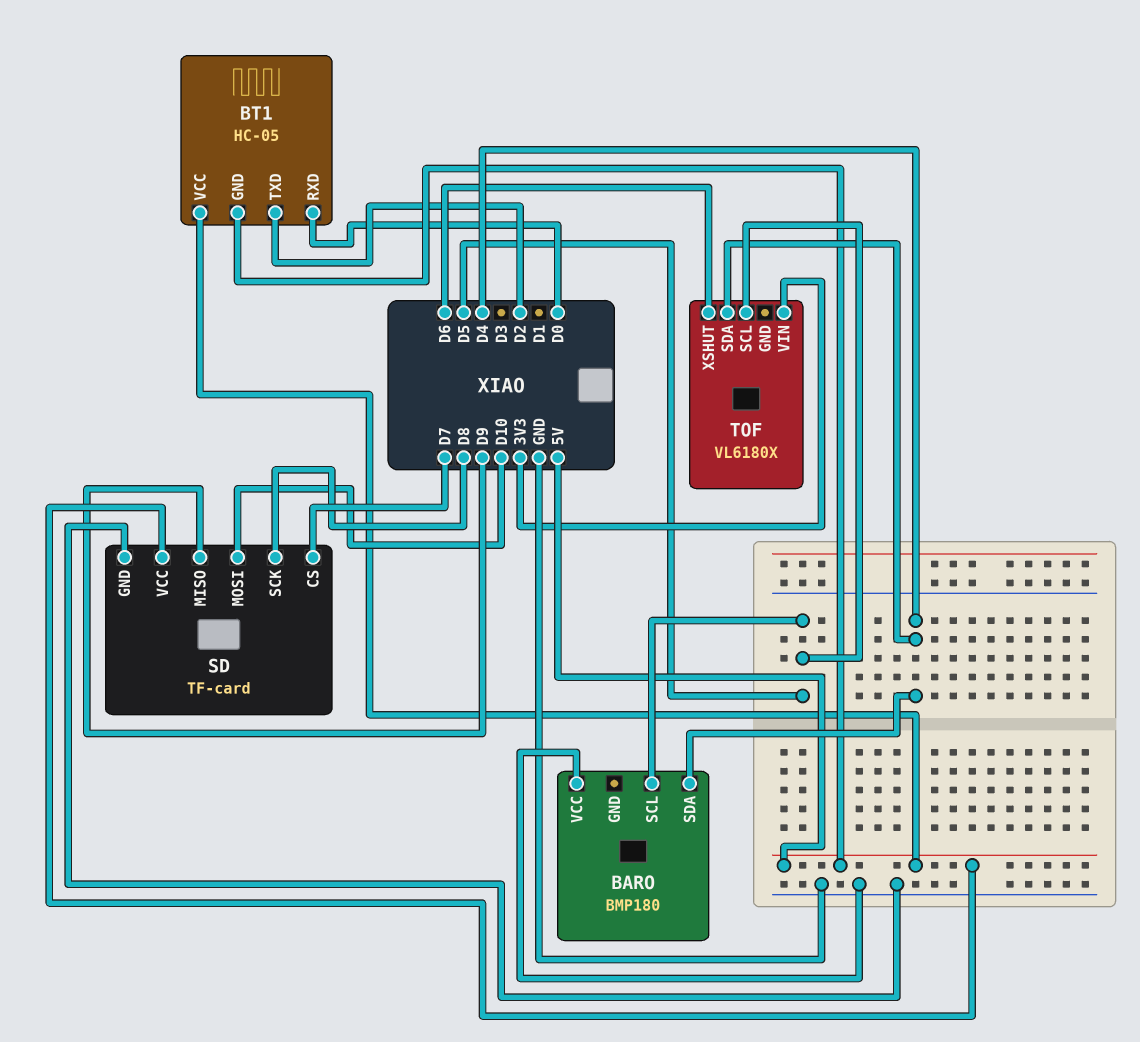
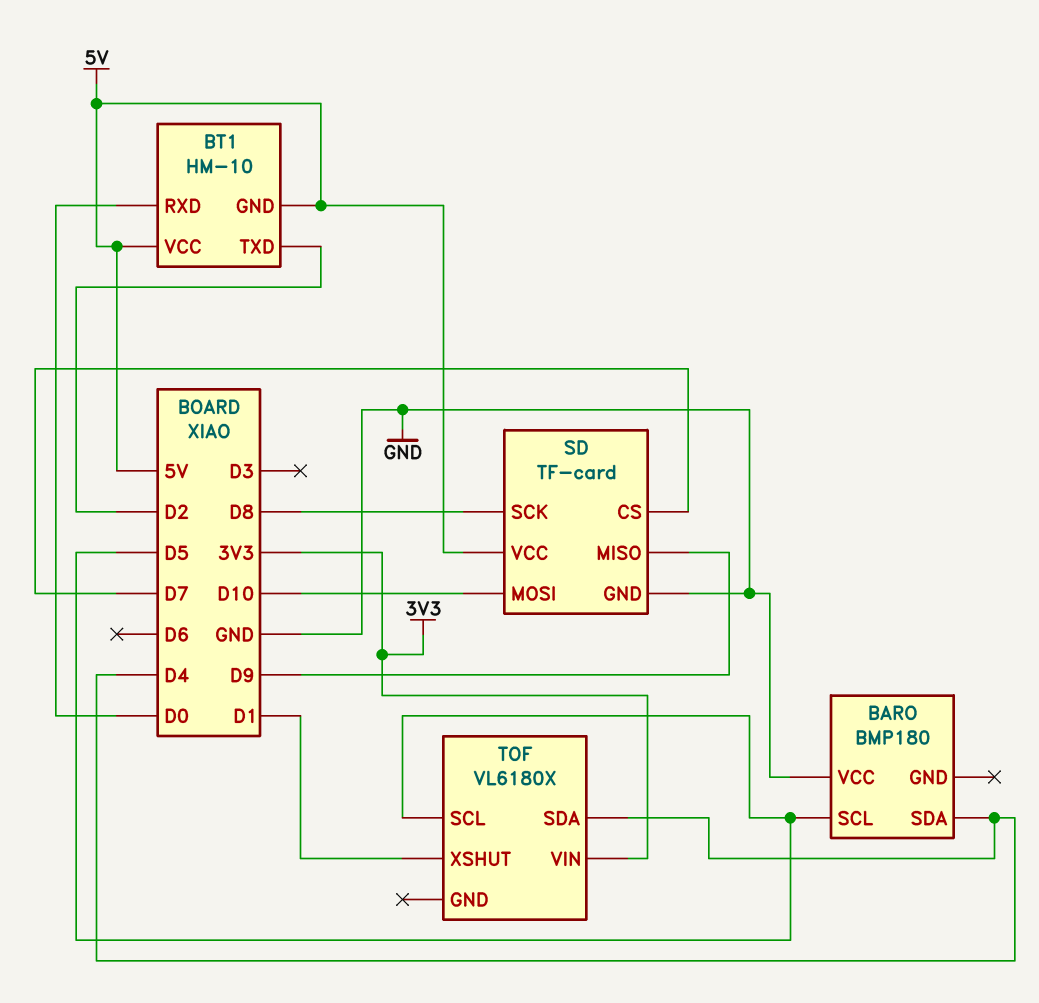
BT1: HC-05 -> HM-10
TOF pin XSHUT: D6 -> D1

